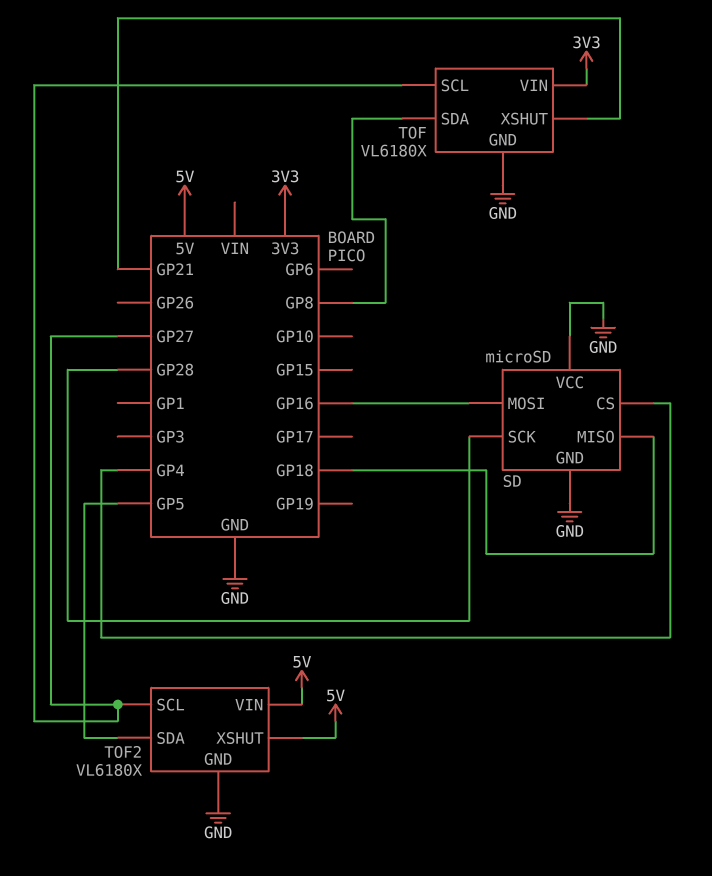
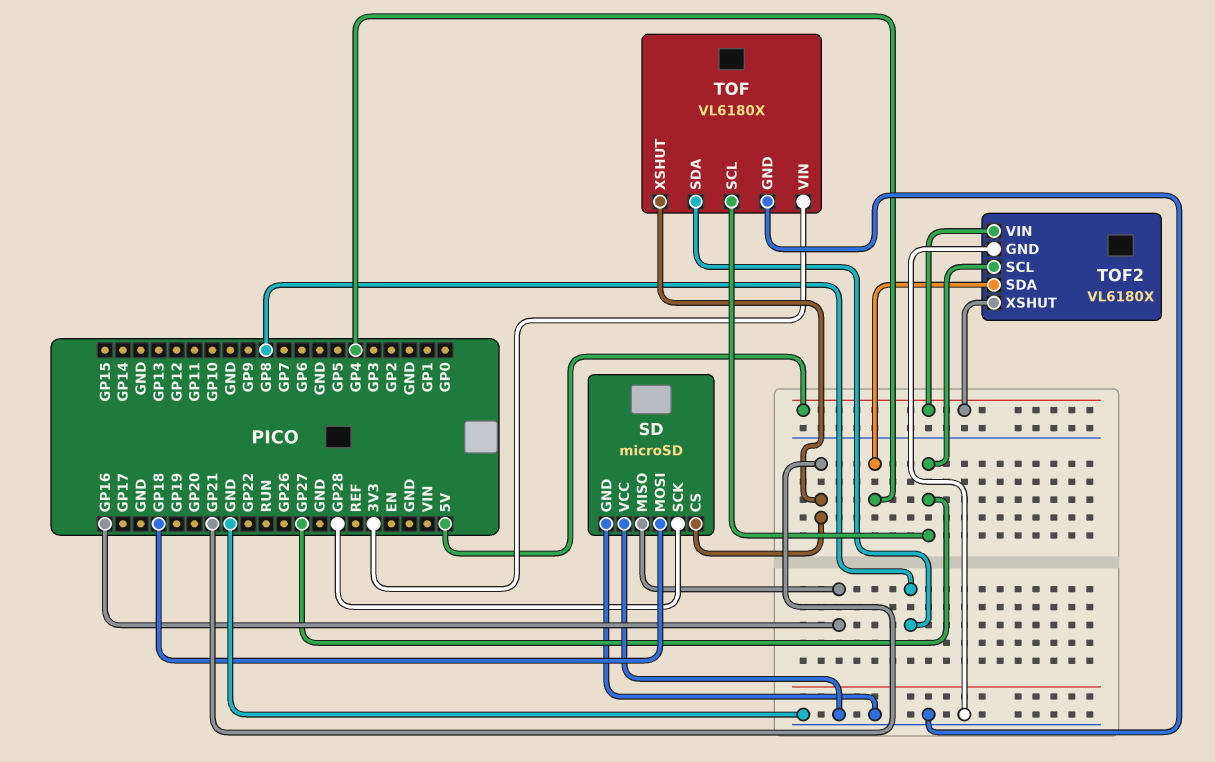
SD pin CS: GP4 -> GP21
SD pin MISO: GP18 -> GP16
SD pin MOSI: GP16 -> GP18
TOF2 pin SDA: GP5 -> GP4

